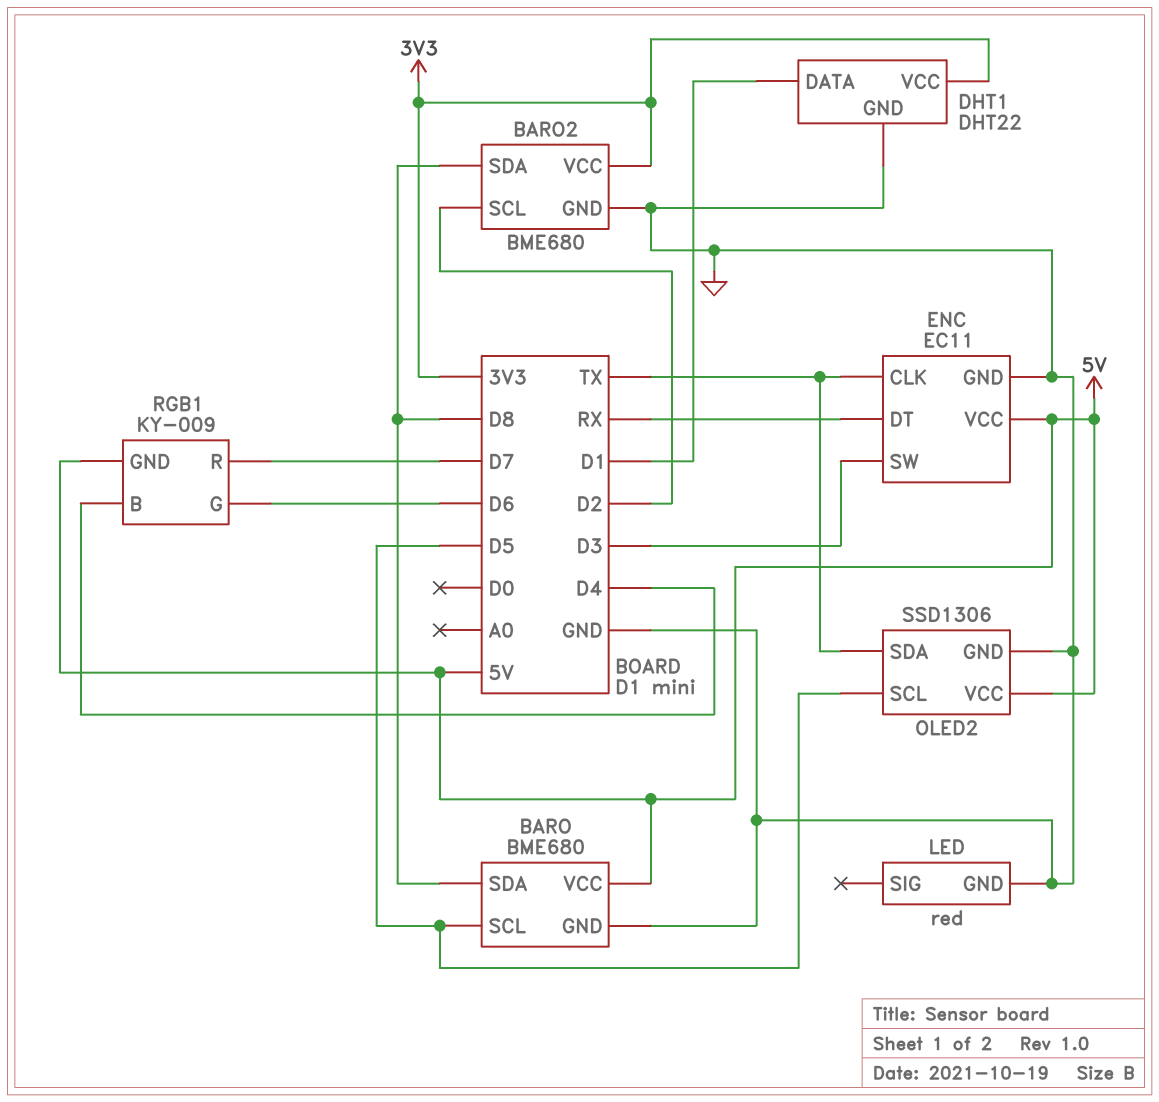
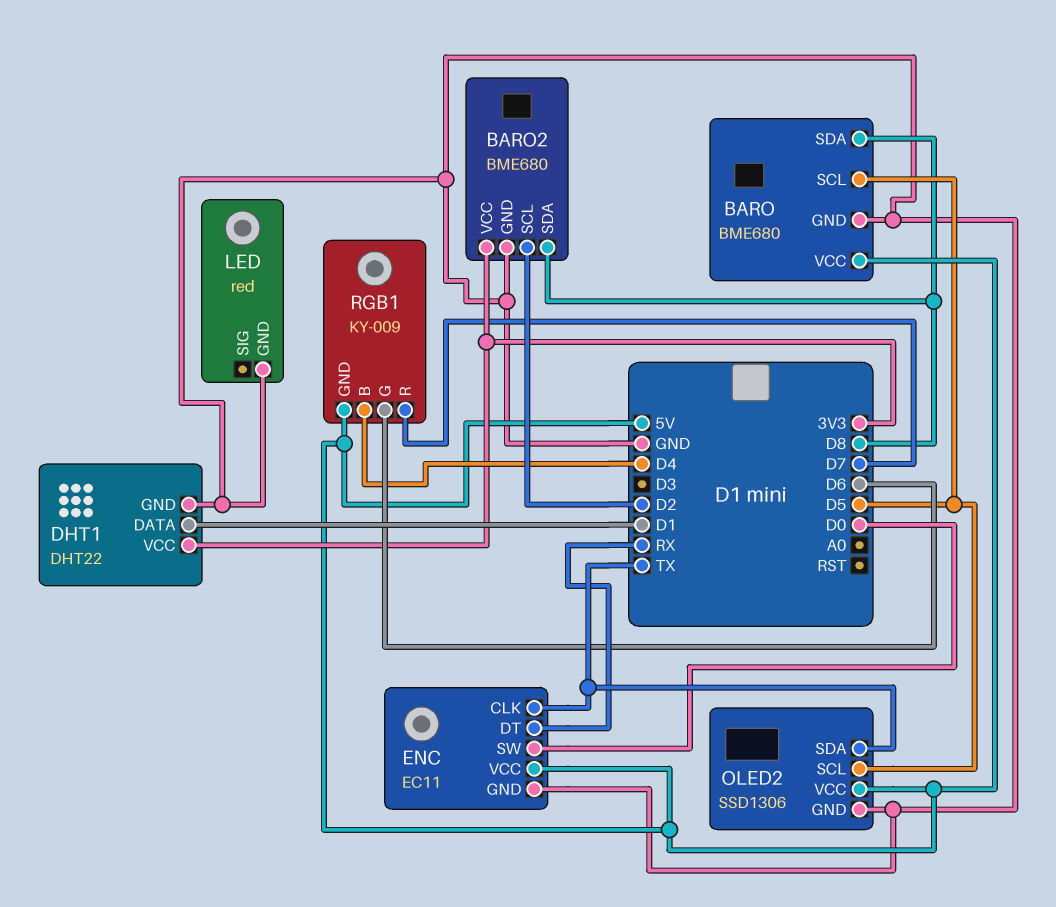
ENC pin SW: D3 -> D0

